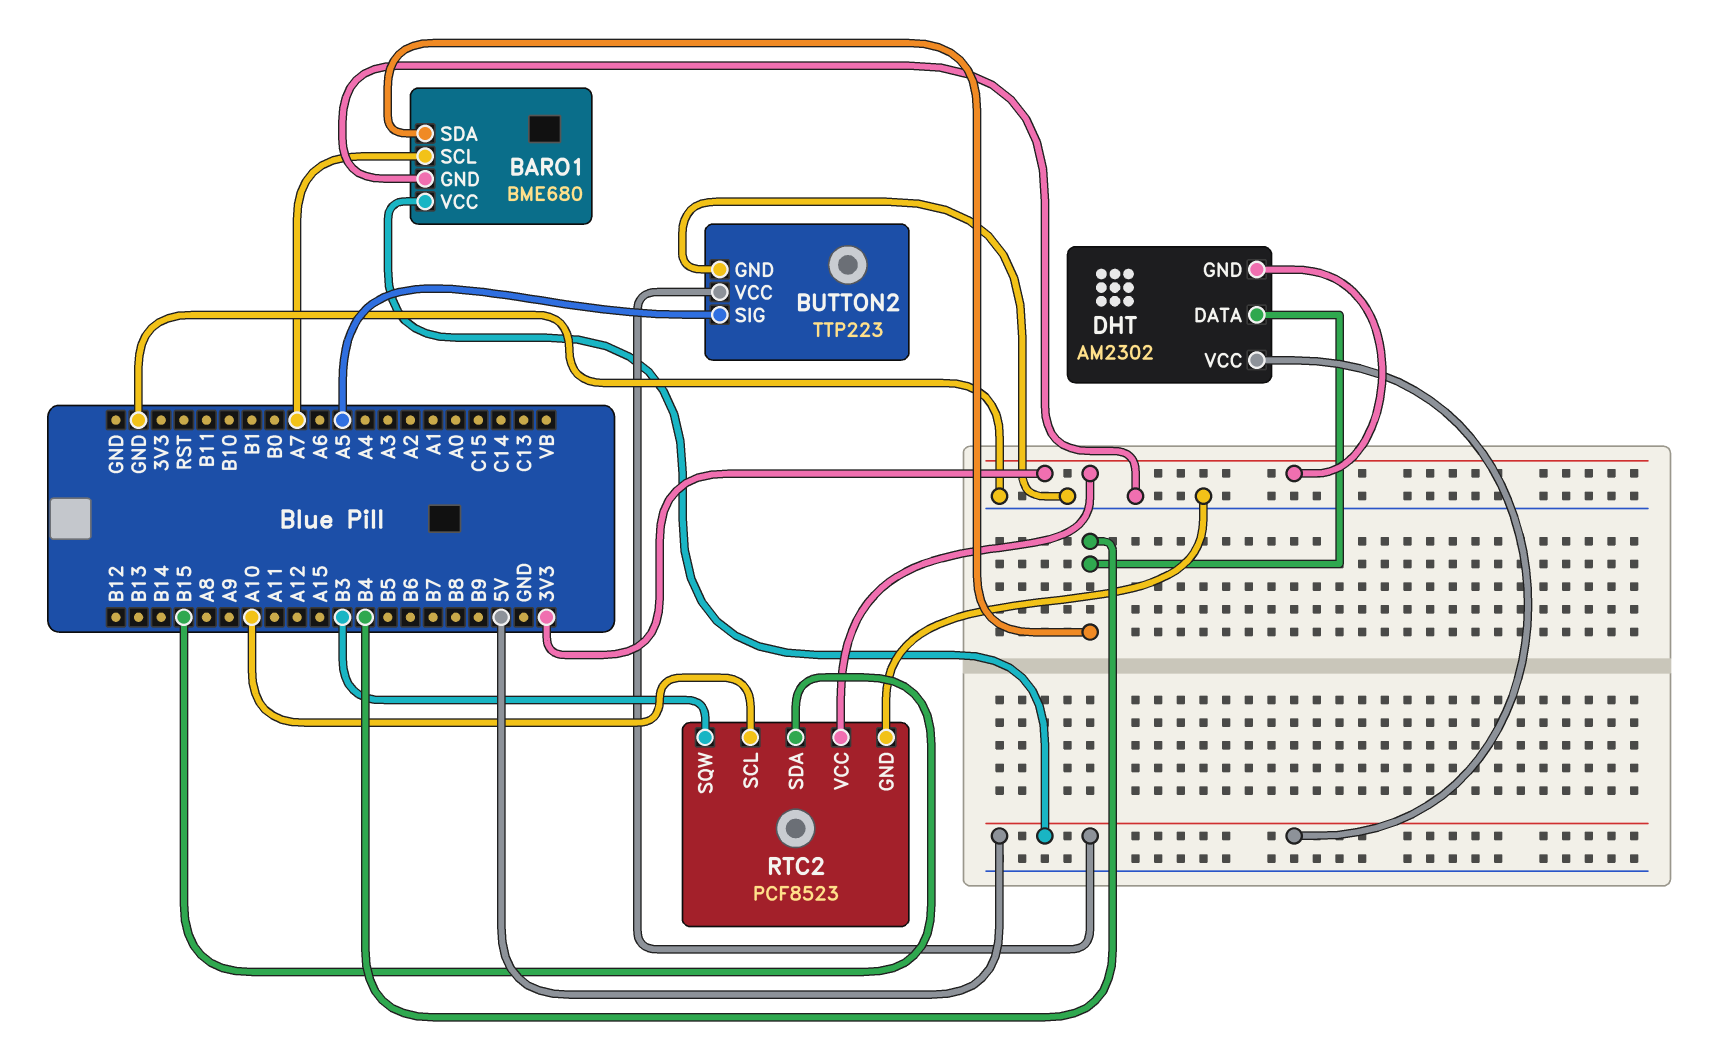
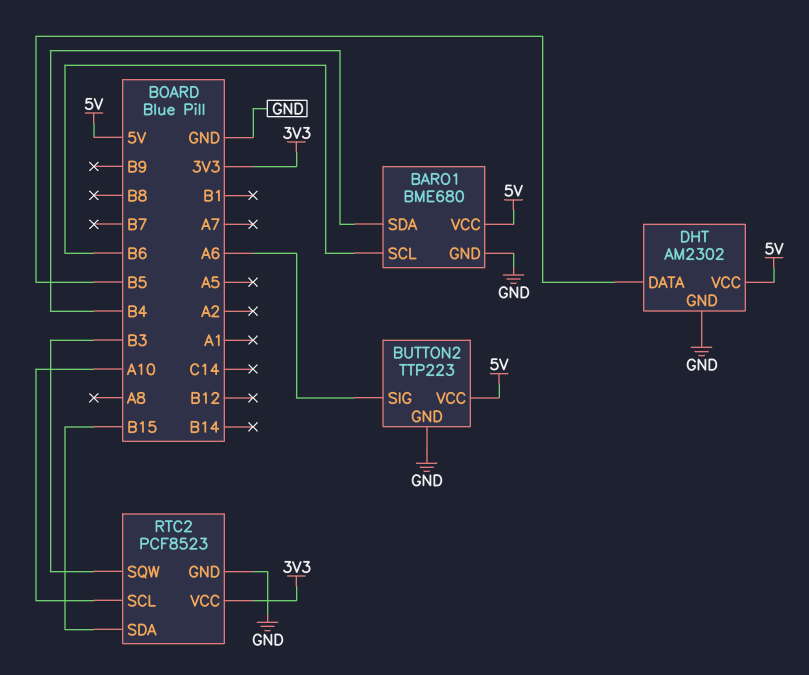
BARO1 pin SCL: A7 -> B6
BUTTON2 pin SIG: A5 -> A6
DHT pin DATA: B4 -> B5
DHT pin GND: 3V3 -> GND

